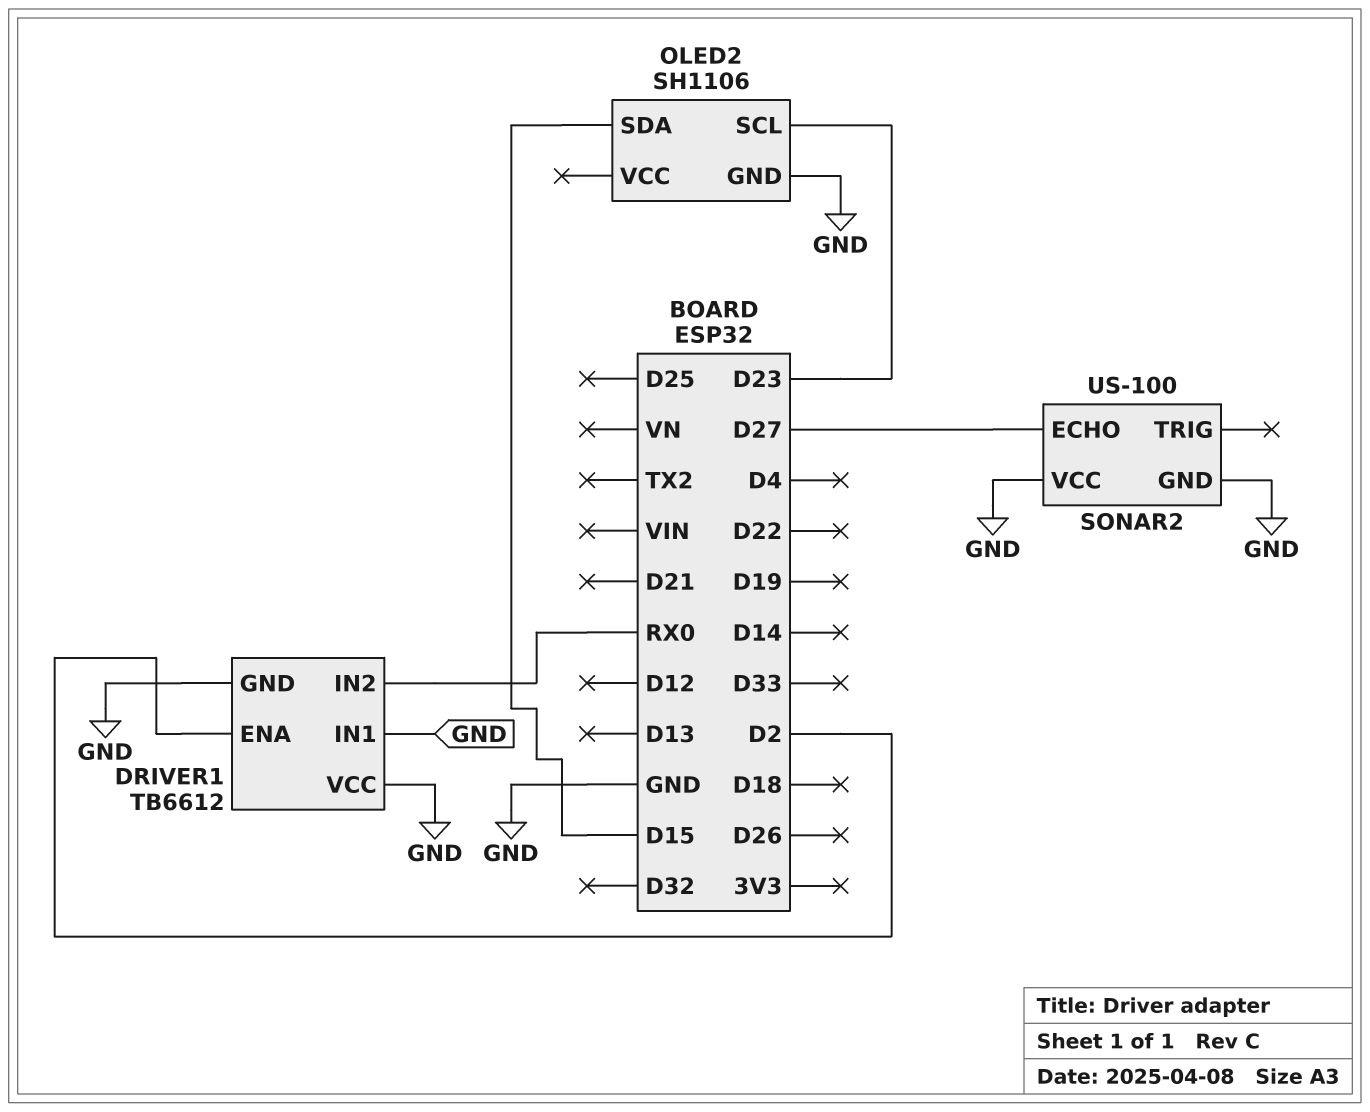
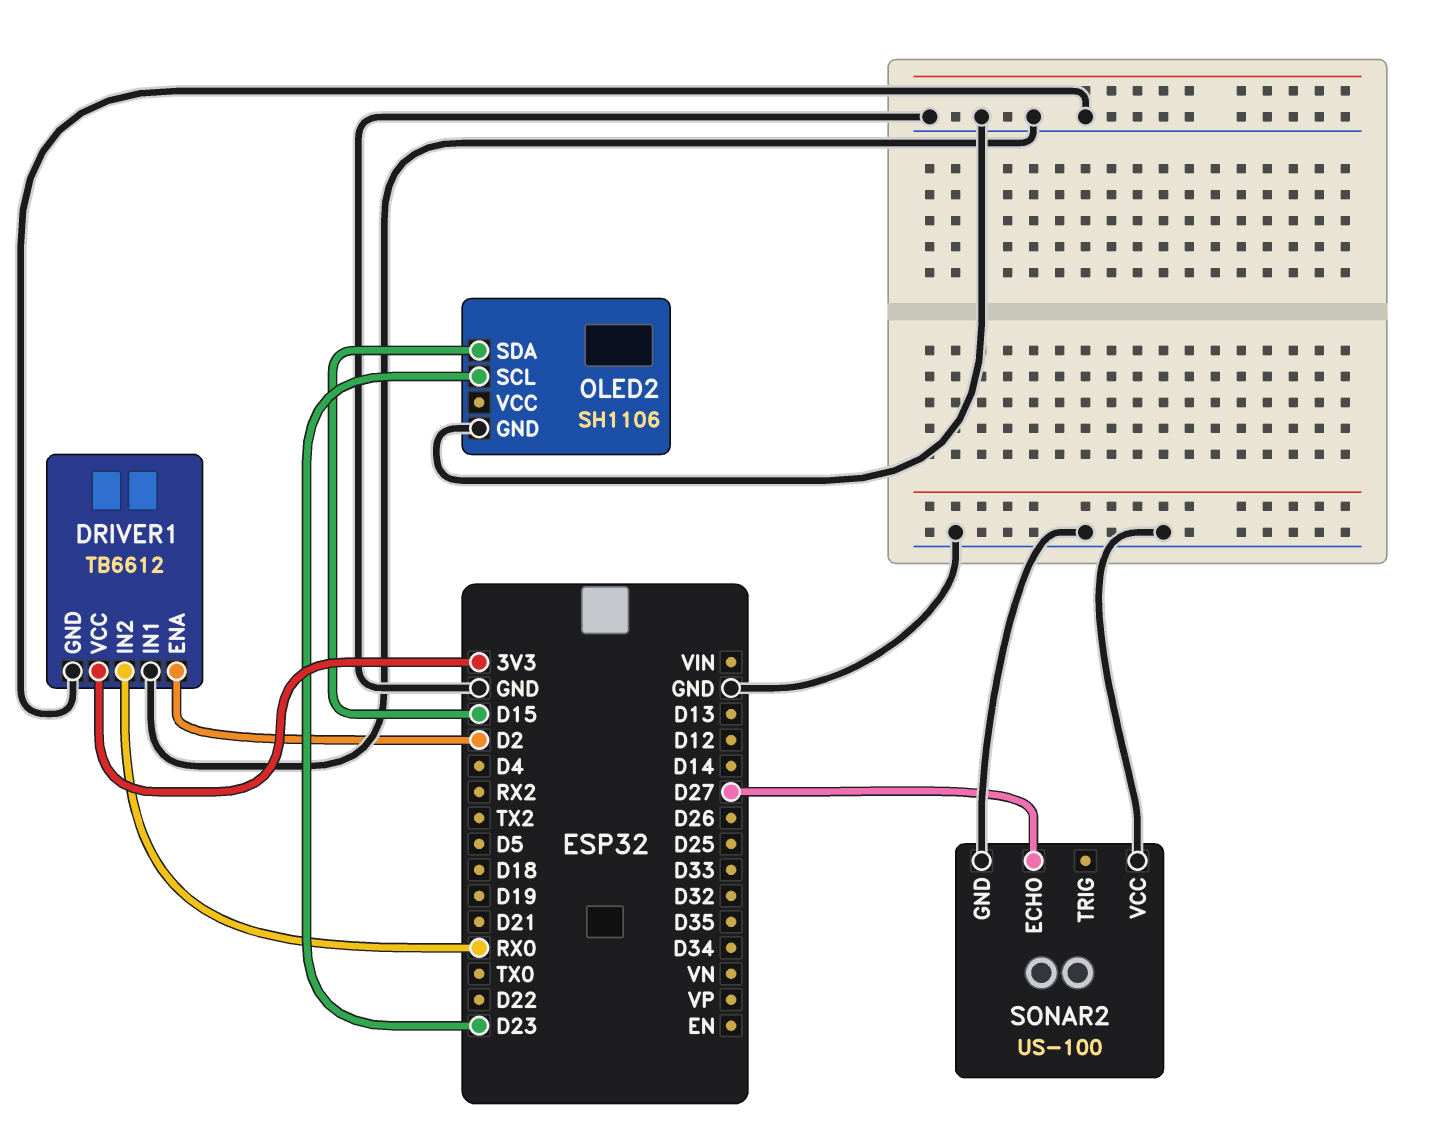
DRIVER1 pin VCC: GND -> 3V3

